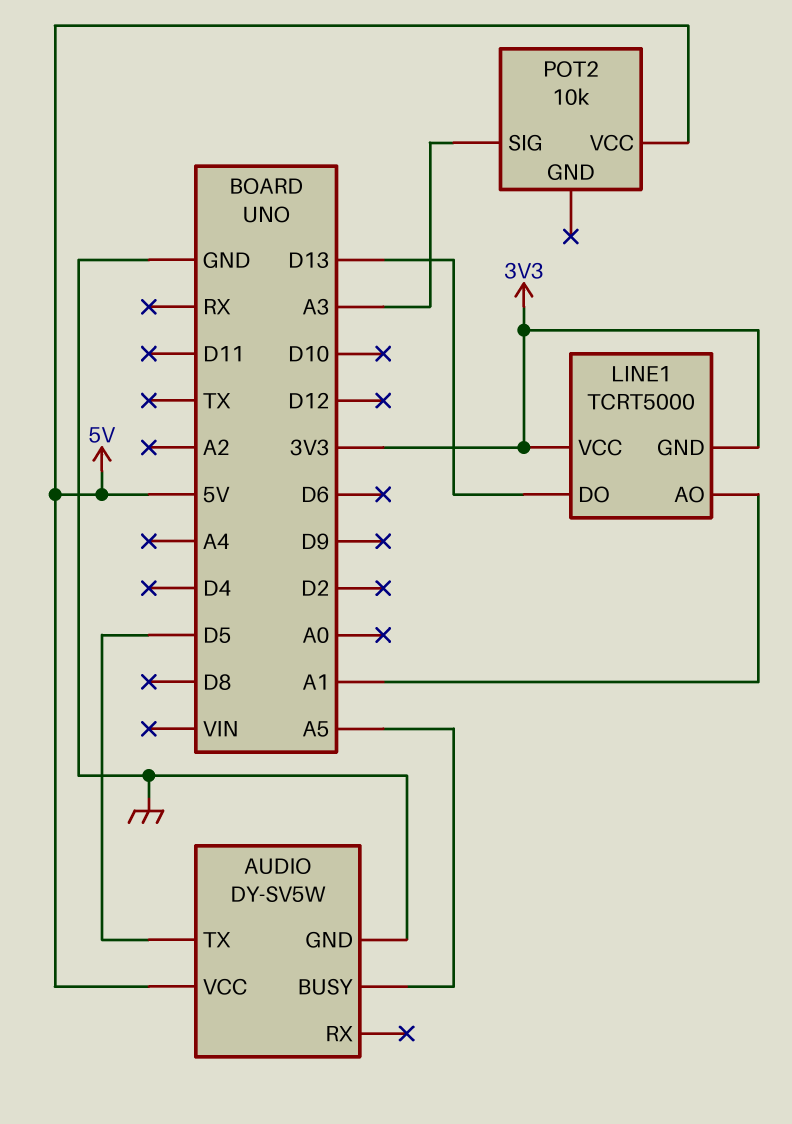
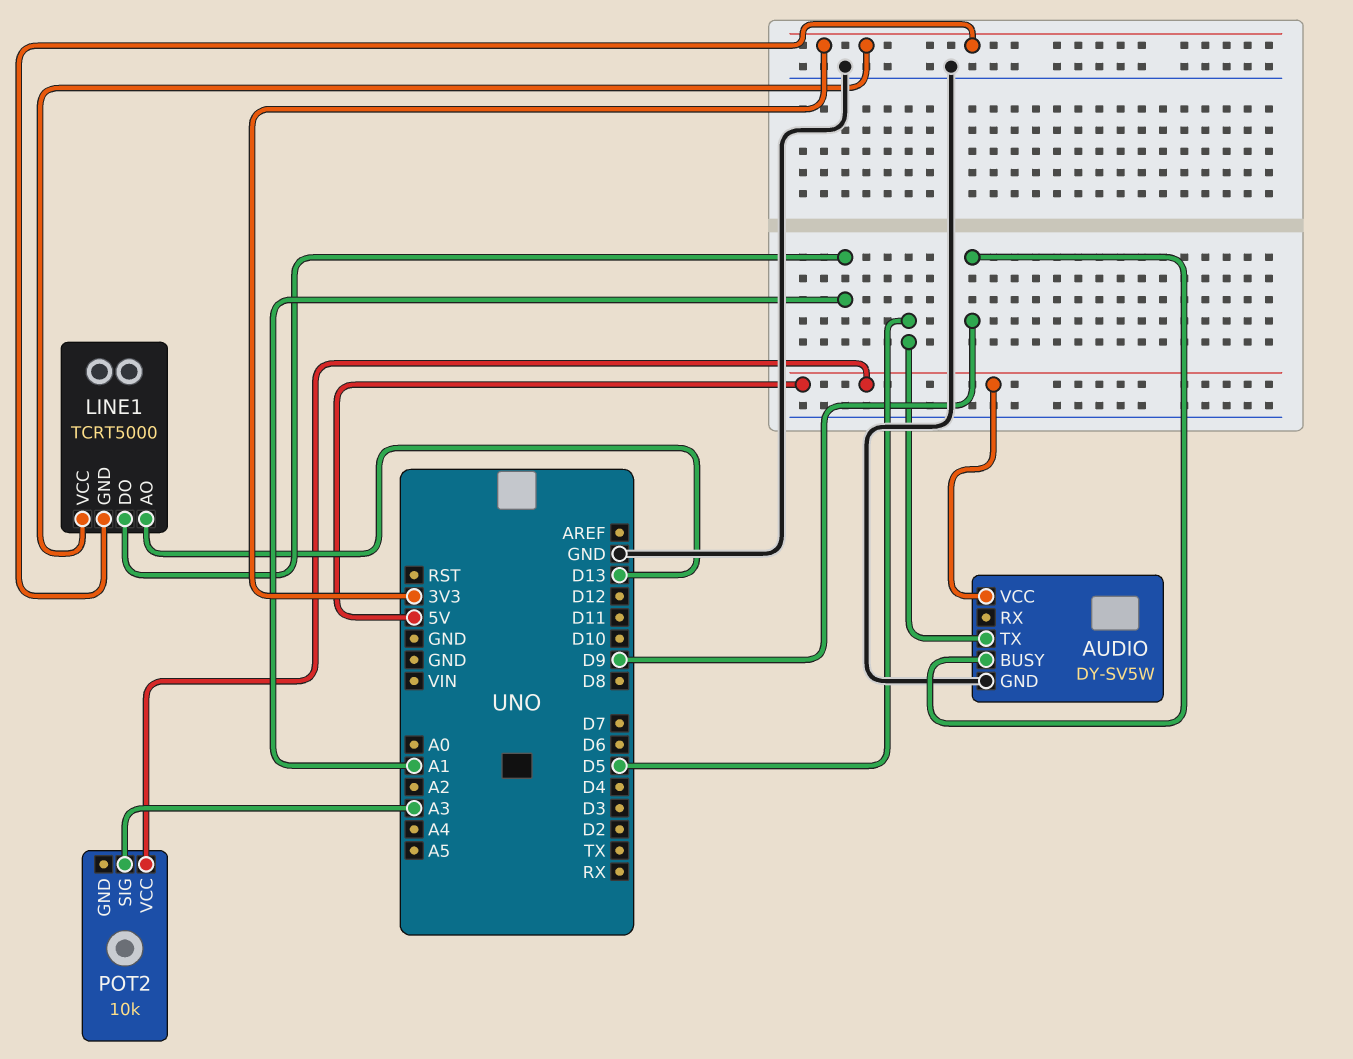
AUDIO pin BUSY: A5 -> D9
LINE1 pin AO: A1 -> D13
LINE1 pin DO: D13 -> A1

